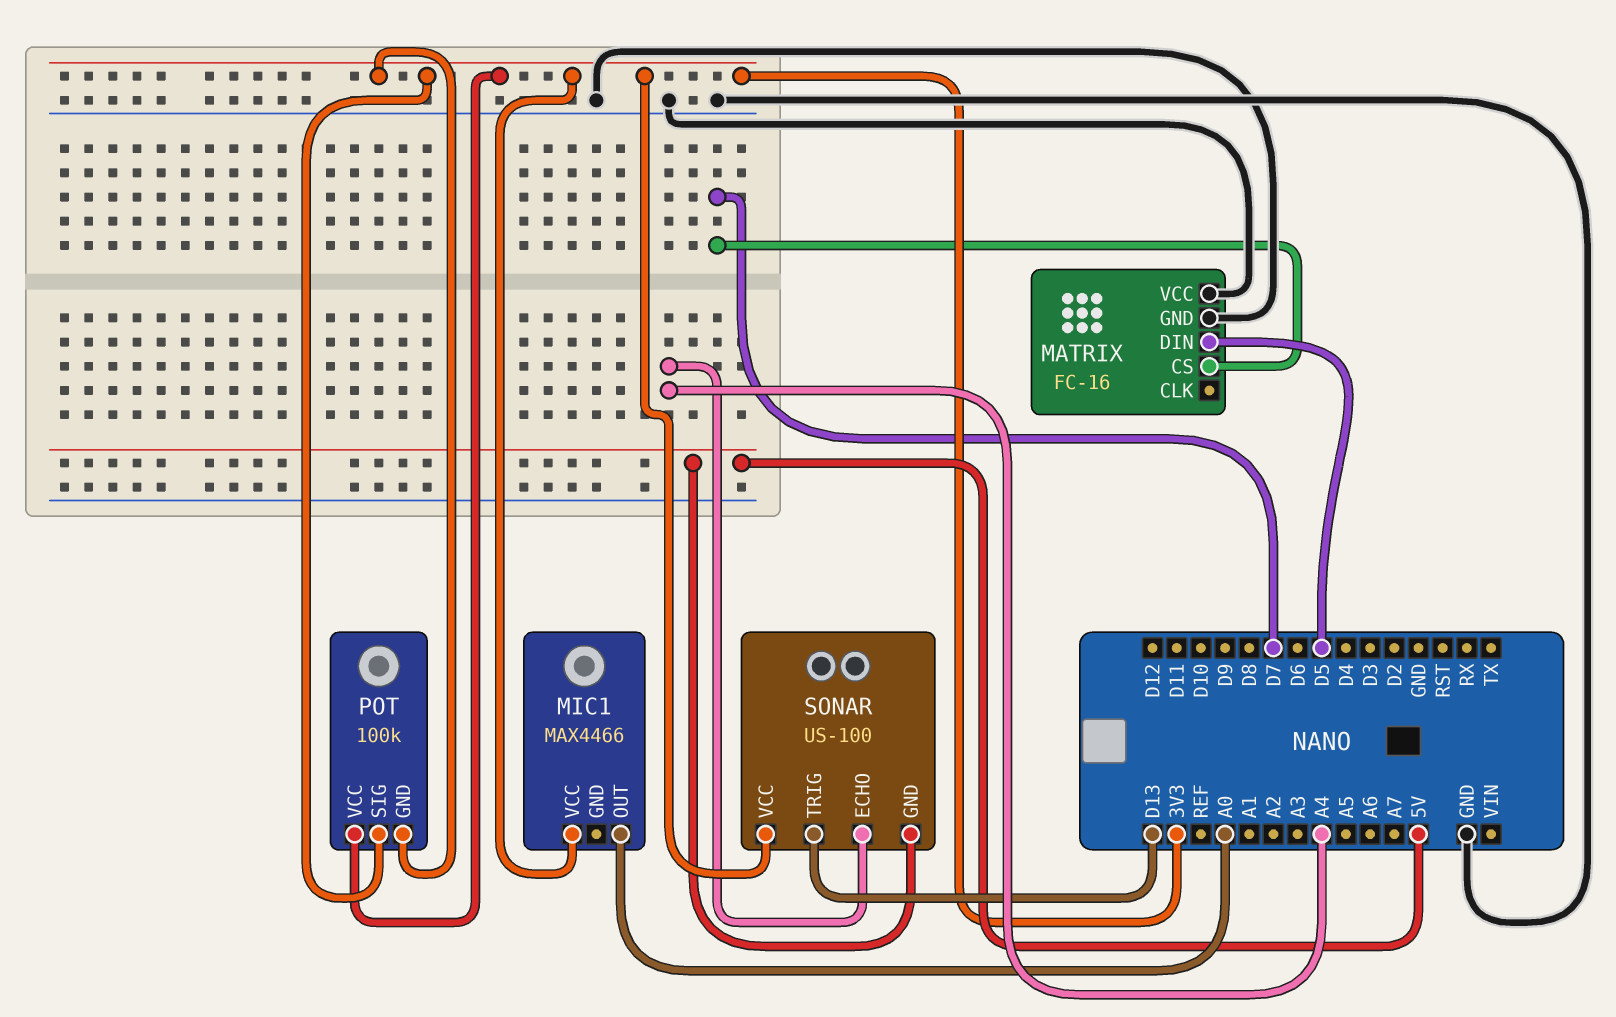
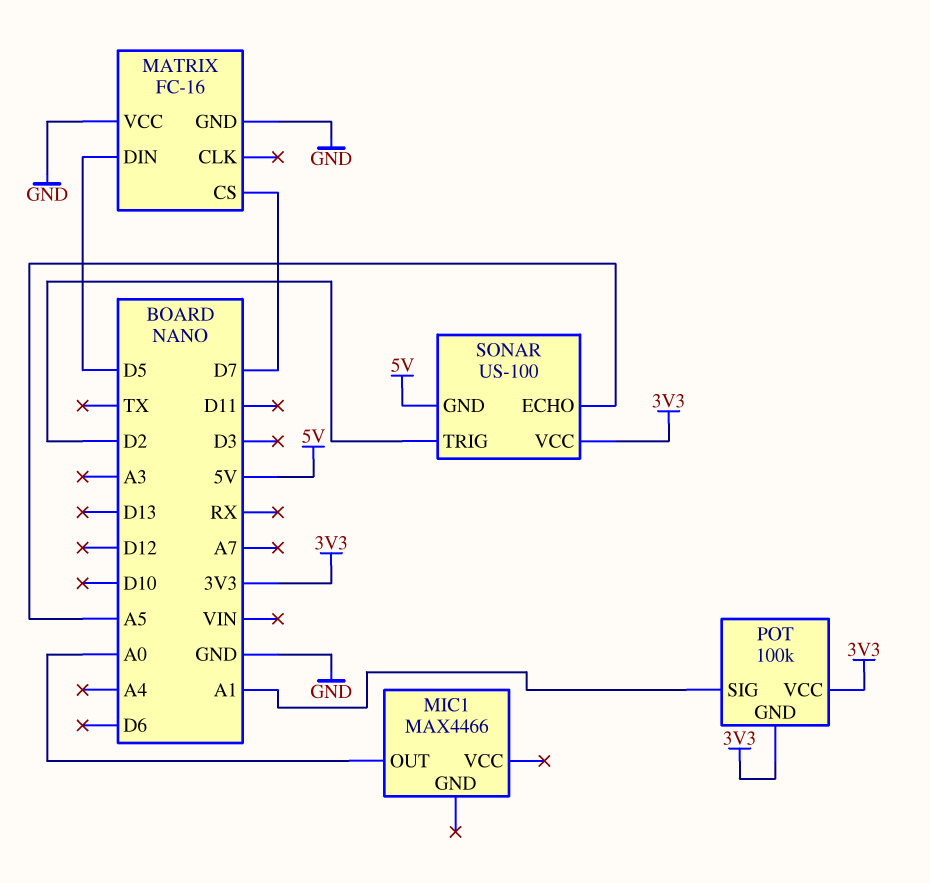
MIC1 pin VCC: 3V3 -> none
POT pin SIG: 3V3 -> A1
SONAR pin ECHO: A4 -> A5
SONAR pin TRIG: D13 -> D2

